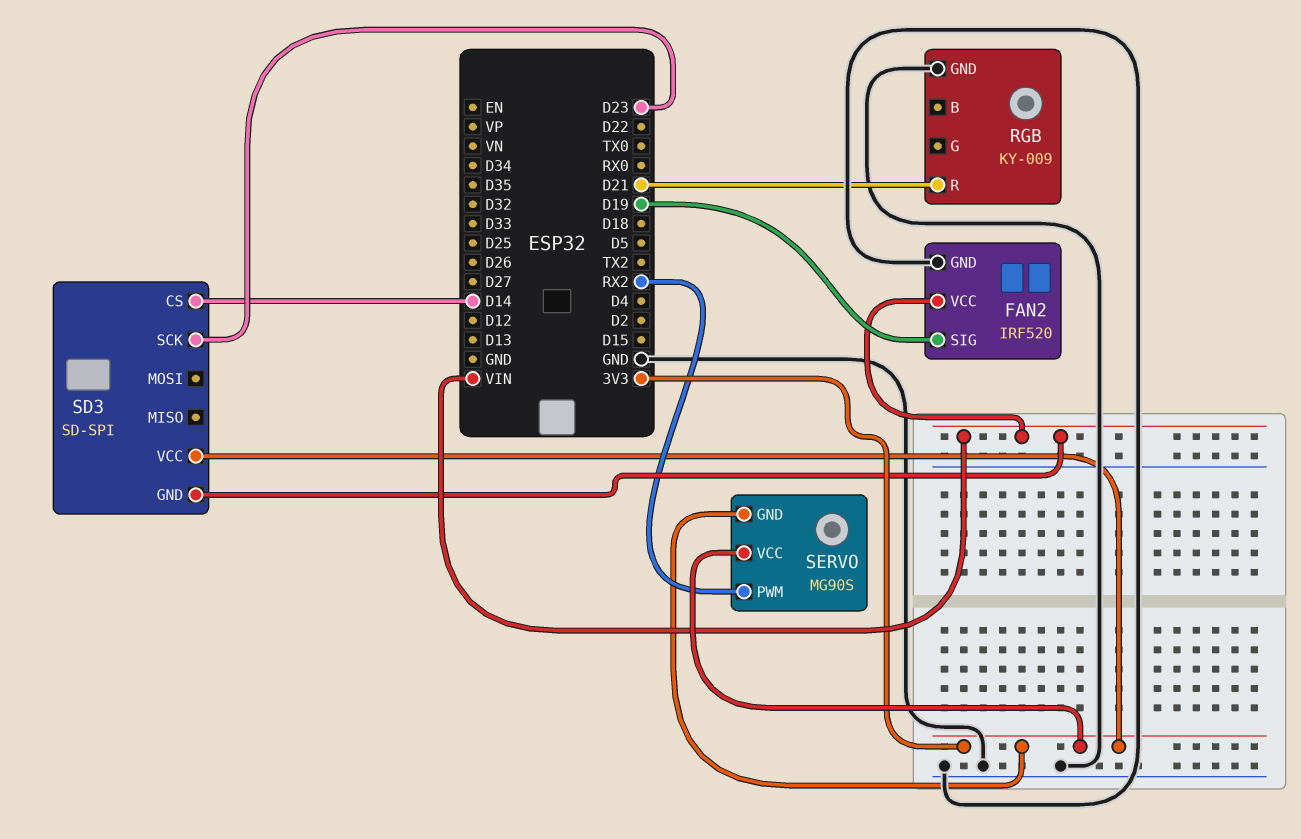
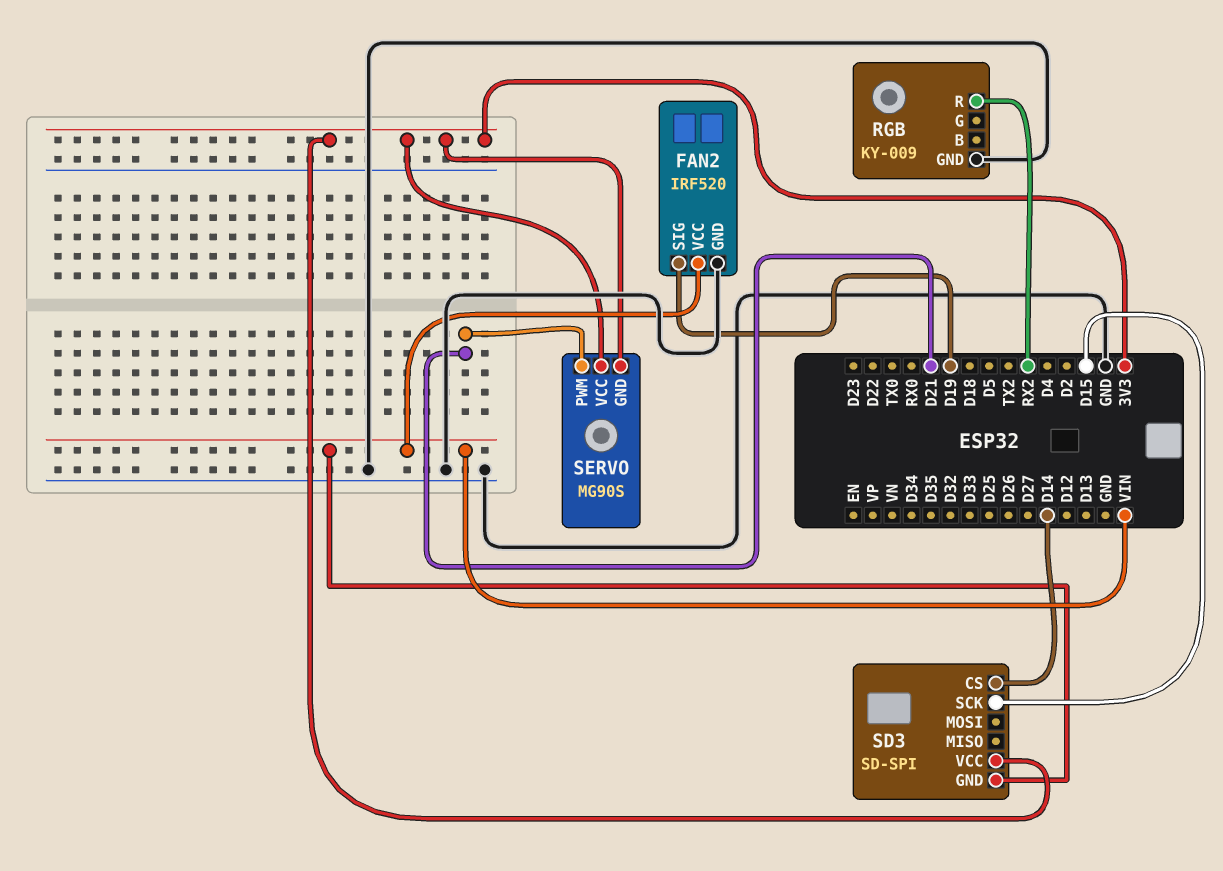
RGB pin R: D21 -> RX2
SD3 pin SCK: D23 -> D15
SERVO pin PWM: RX2 -> D21

